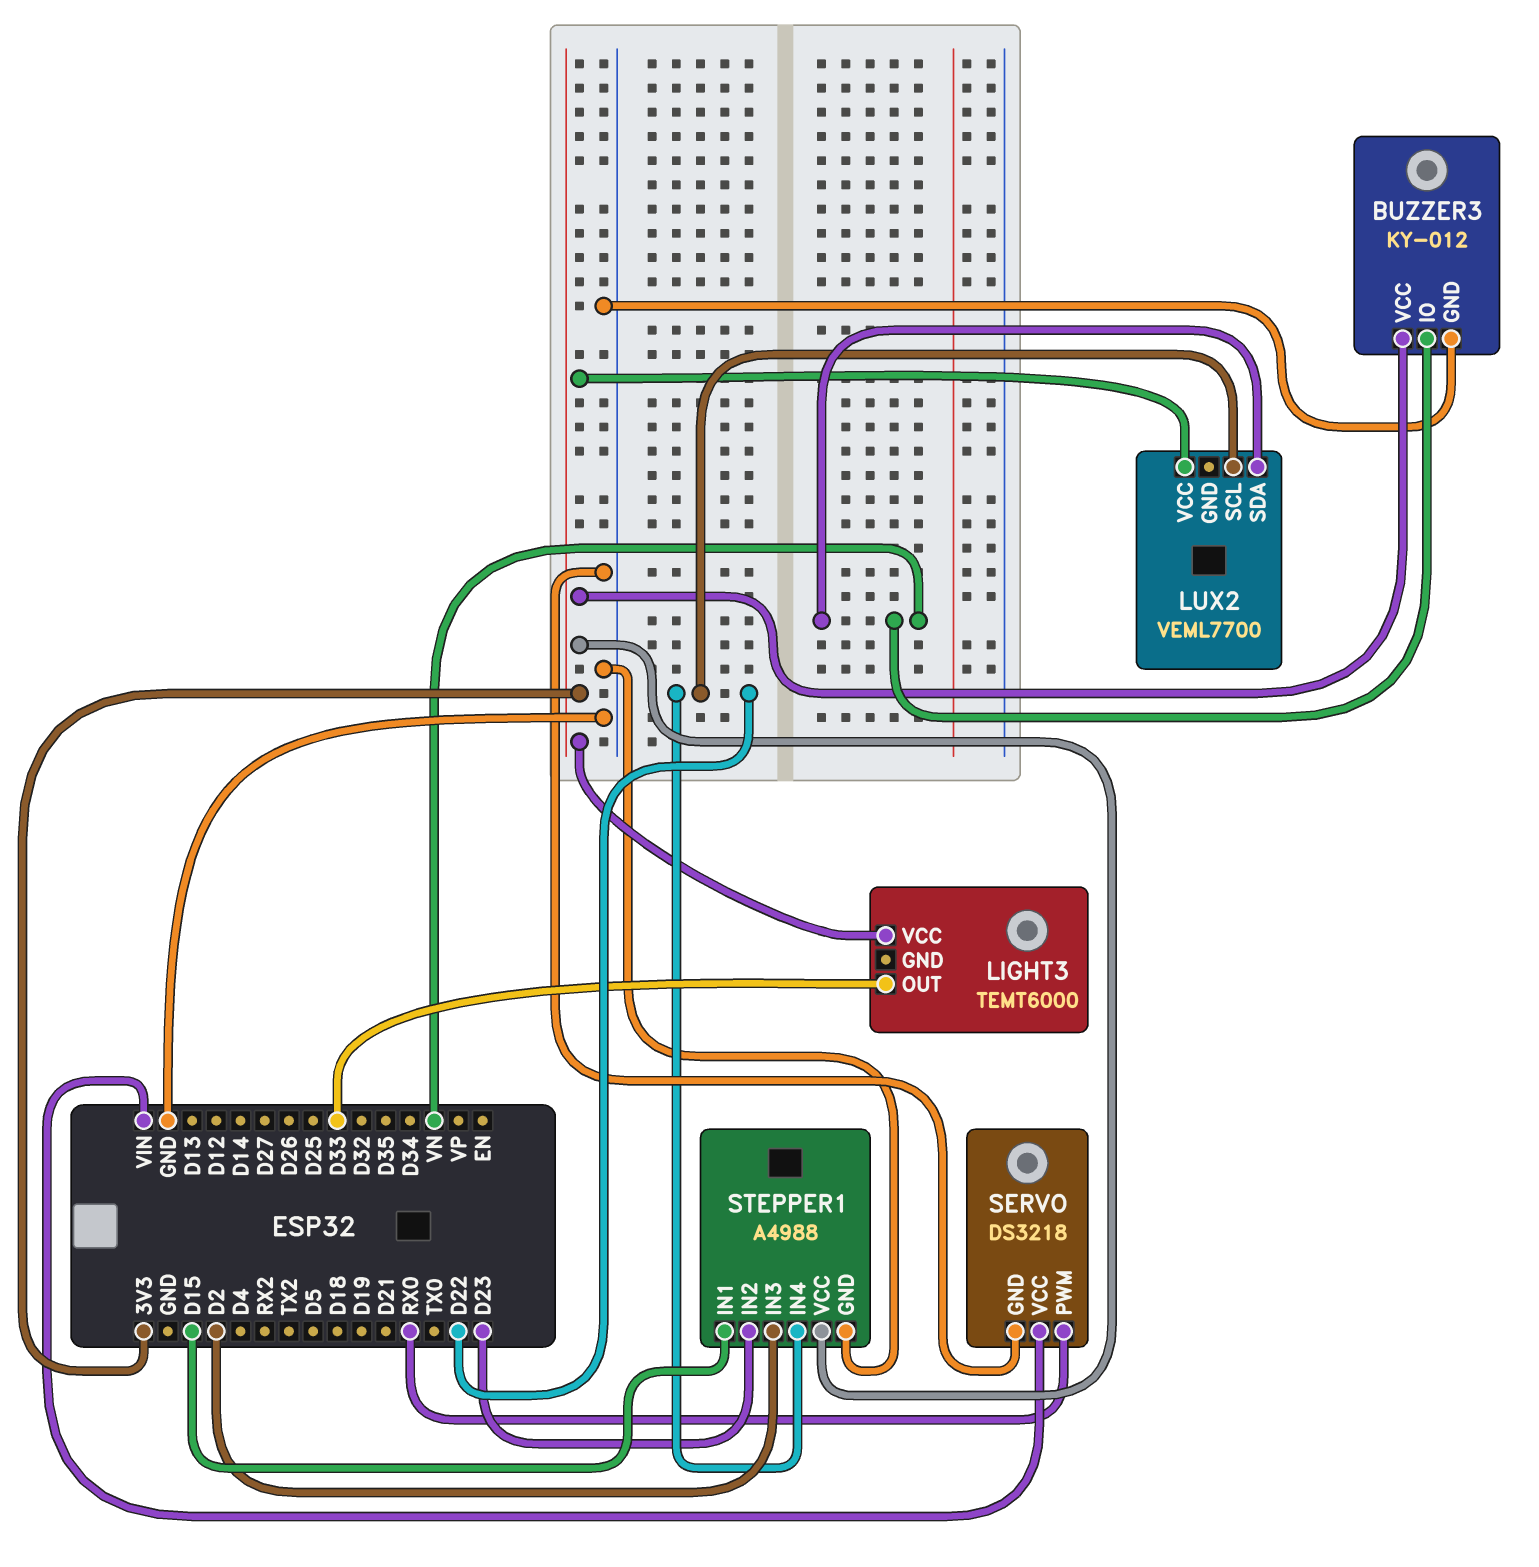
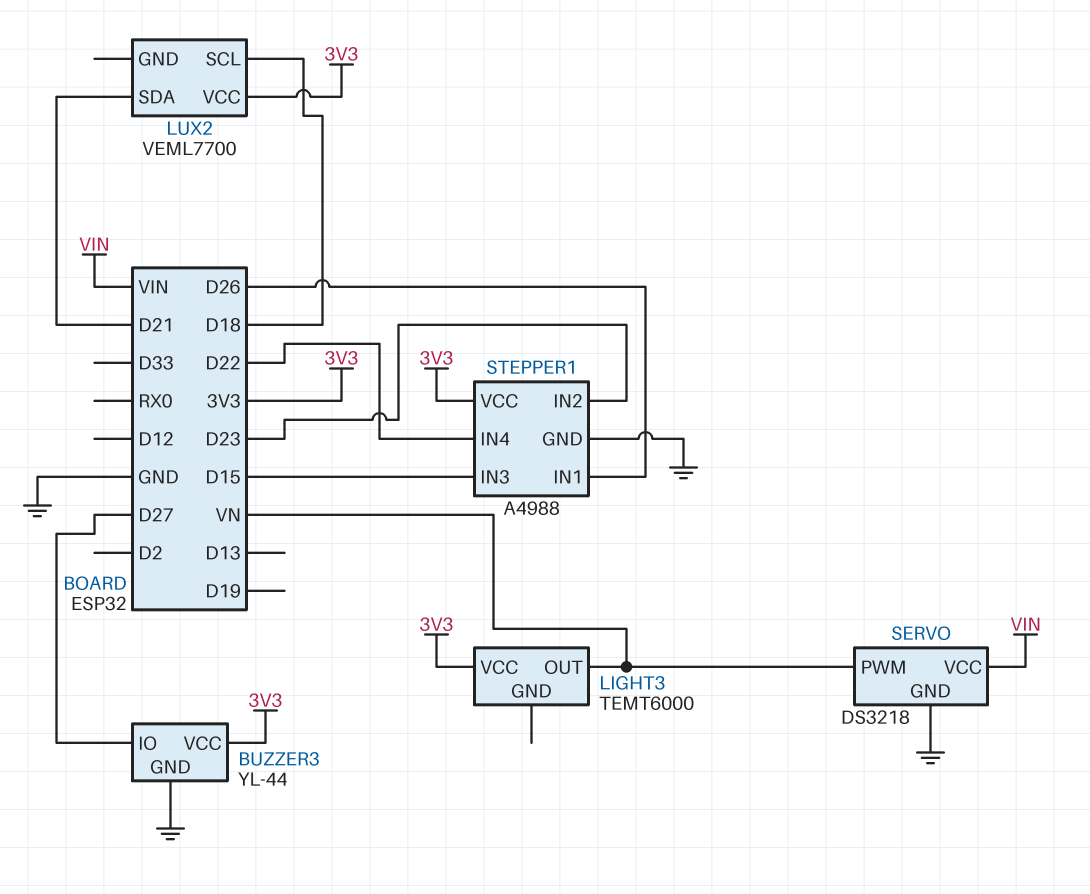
BUZZER3: KY-012 -> YL-44
BUZZER3 pin IO: VN -> D27
LIGHT3 pin OUT: D33 -> VN
LUX2 pin SCL: D22 -> D18
LUX2 pin SDA: VN -> D21
SERVO pin PWM: RX0 -> VN
STEPPER1 pin IN1: D15 -> D26
STEPPER1 pin IN3: D2 -> D15

